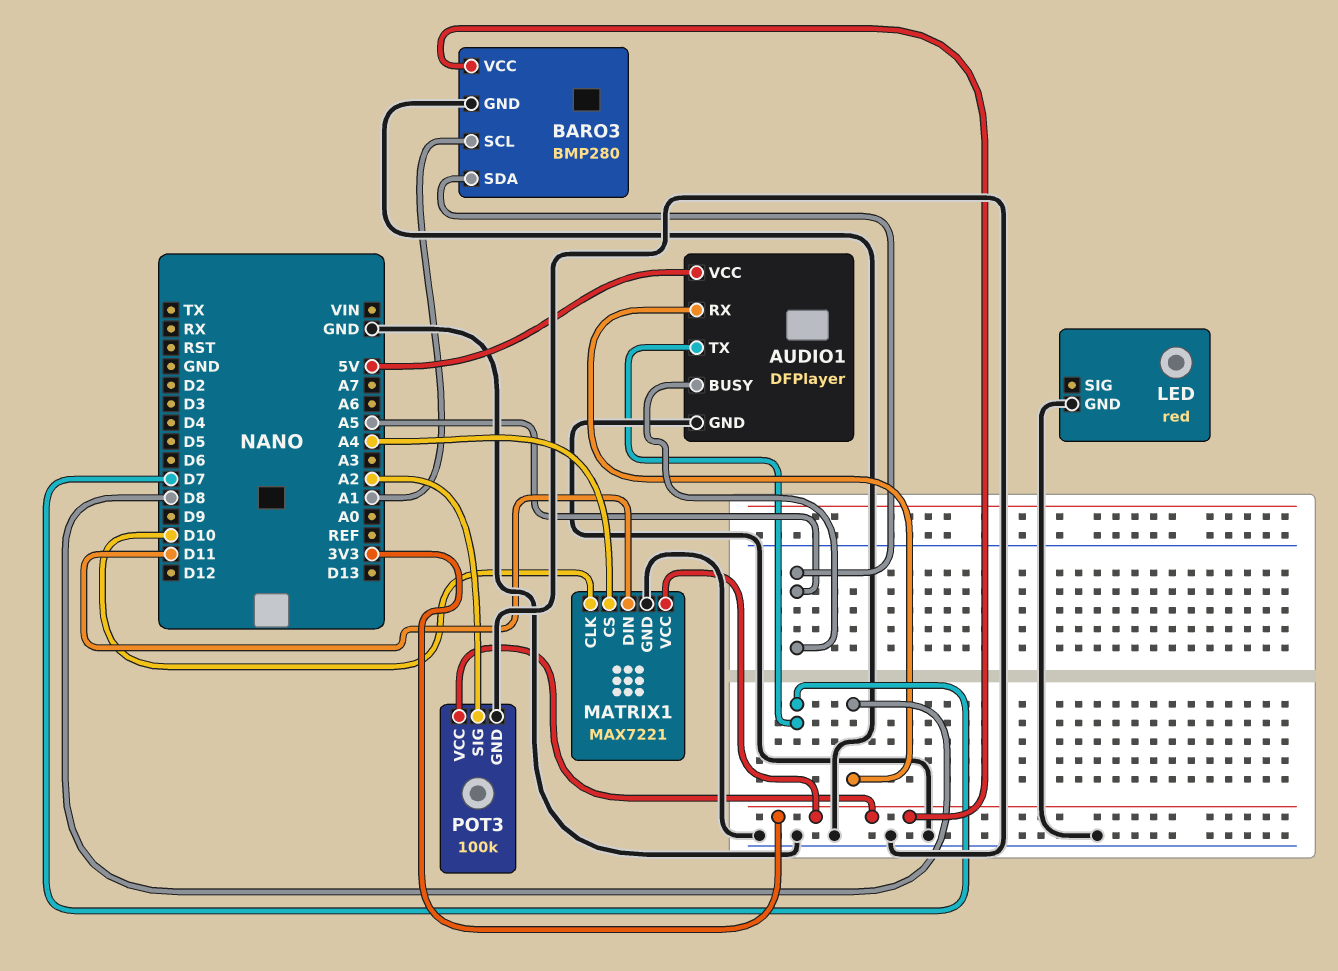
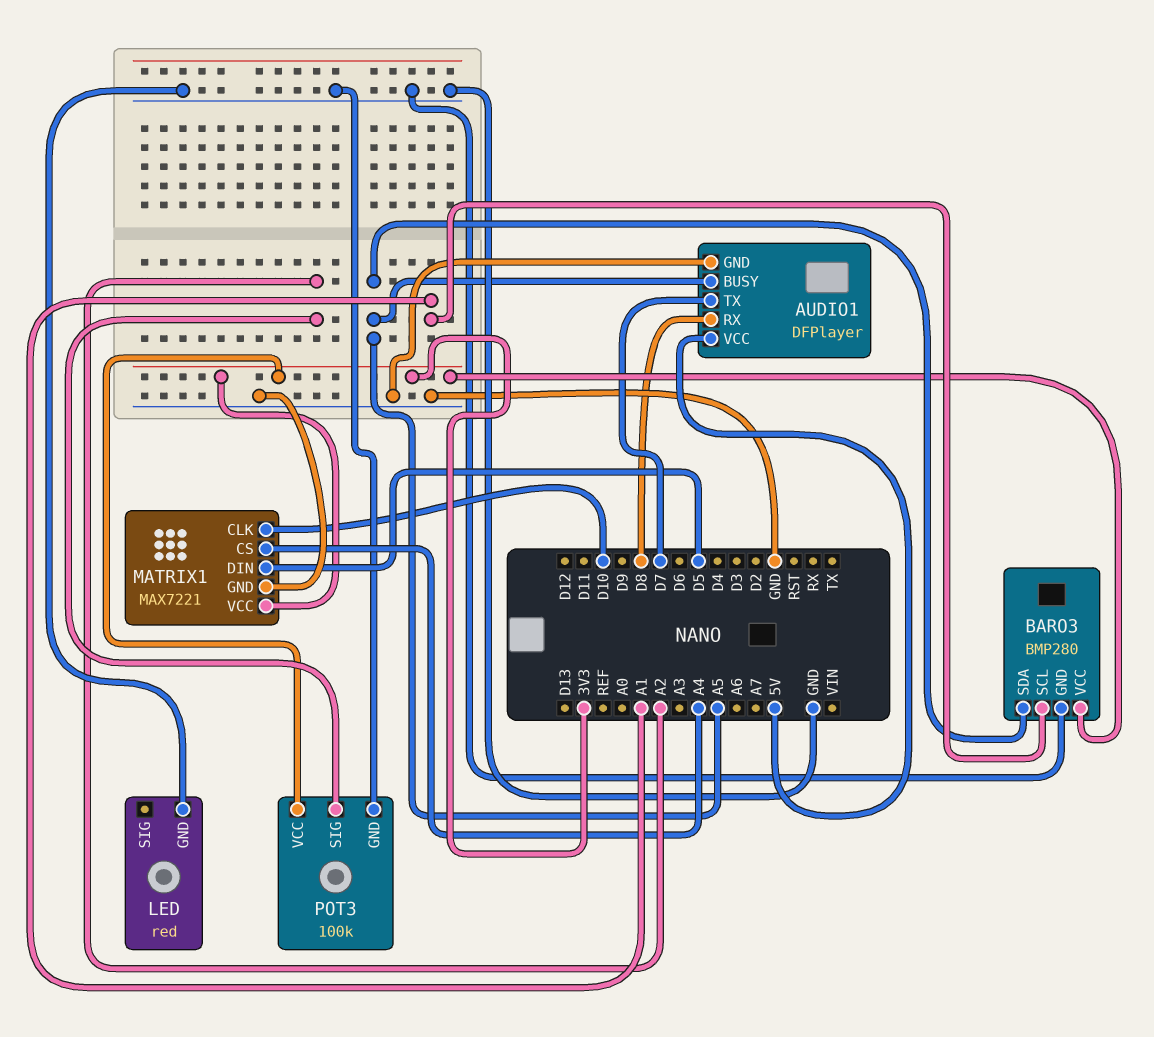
MATRIX1 pin DIN: D11 -> D5

